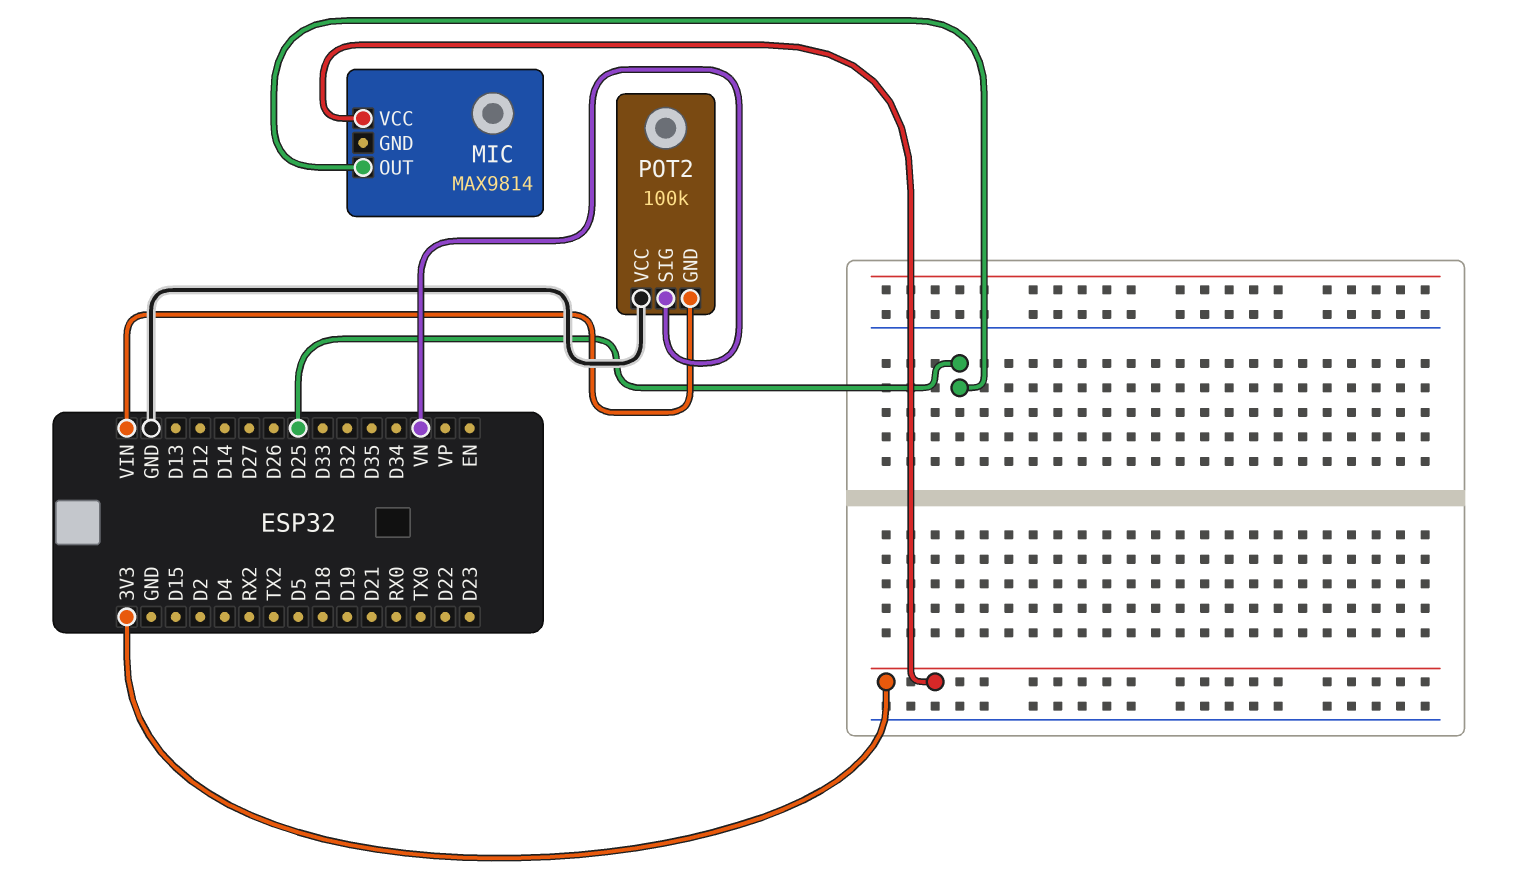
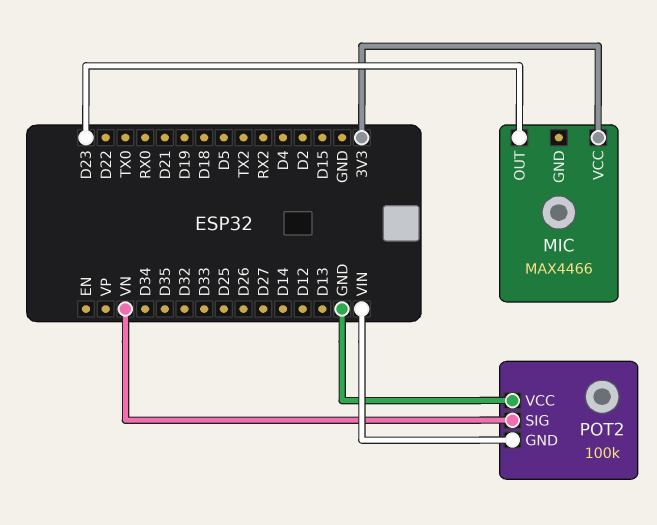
MIC: MAX9814 -> MAX4466
MIC pin OUT: D25 -> D23

